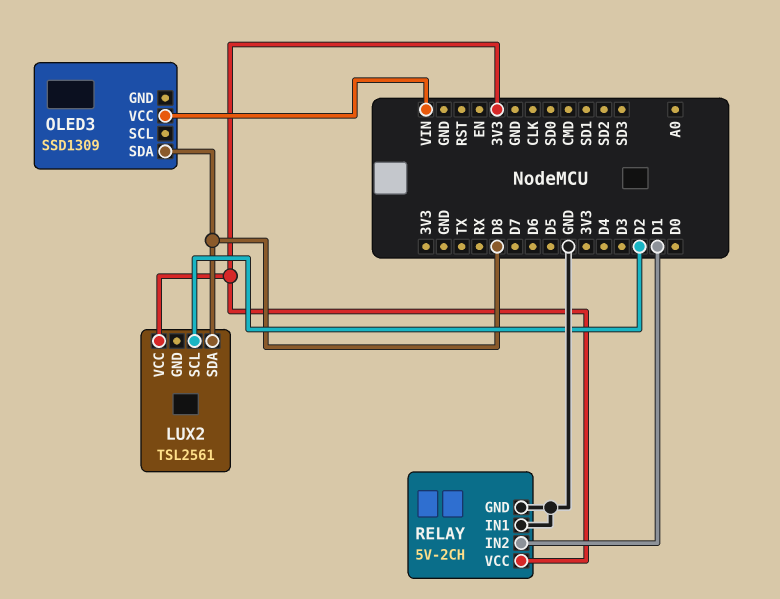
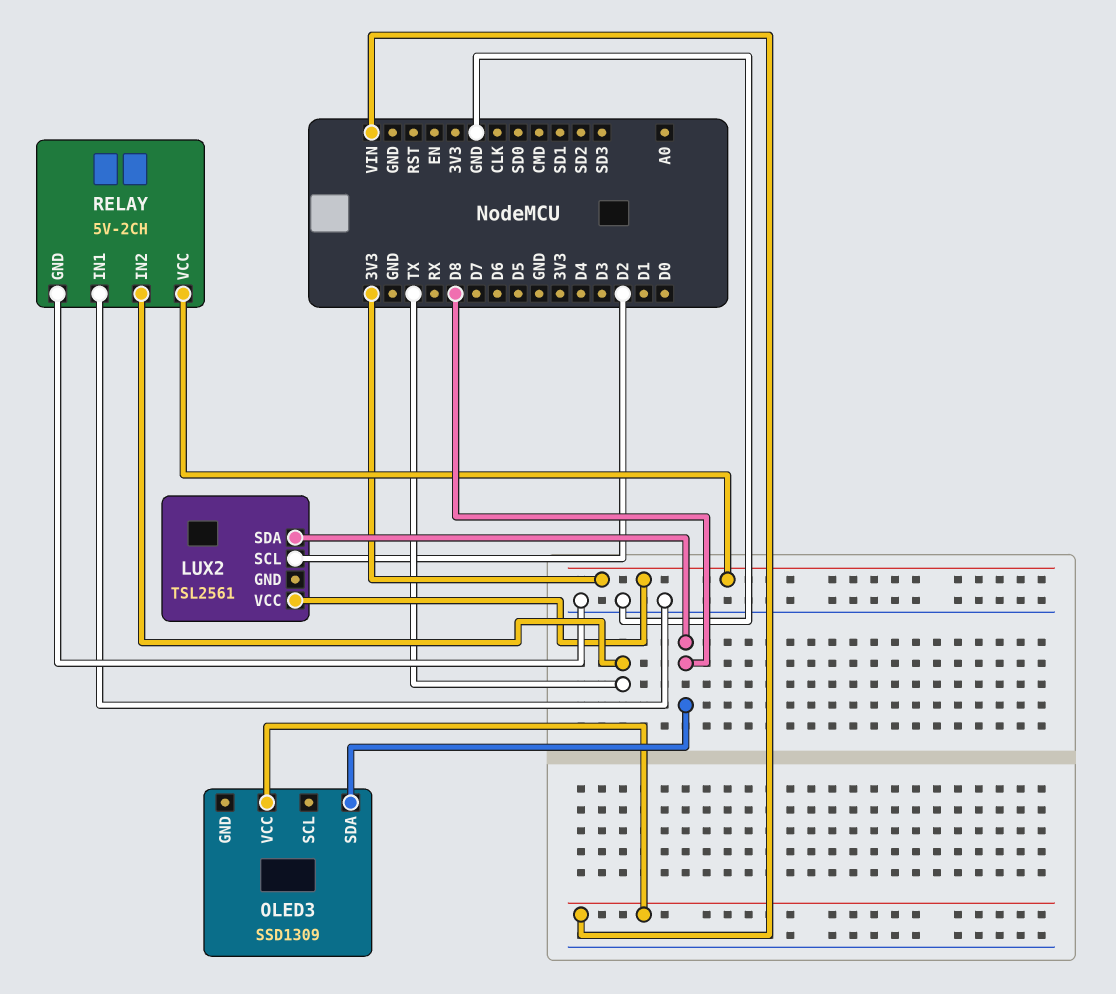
RELAY pin IN2: D1 -> TX

